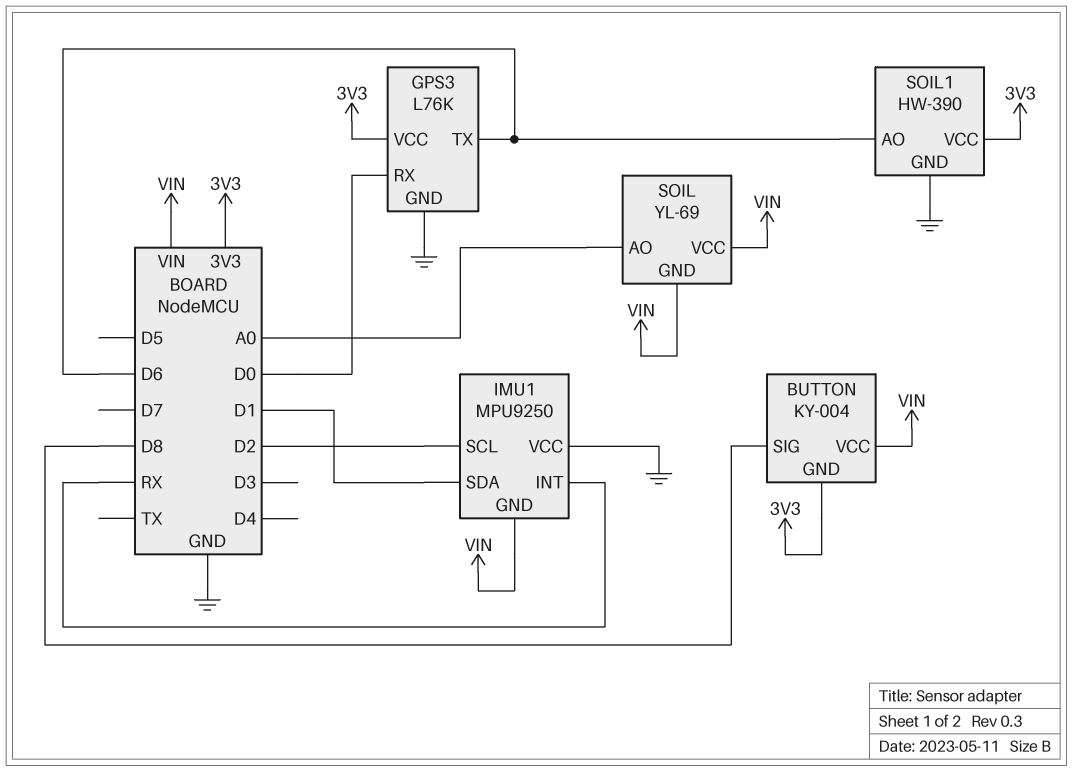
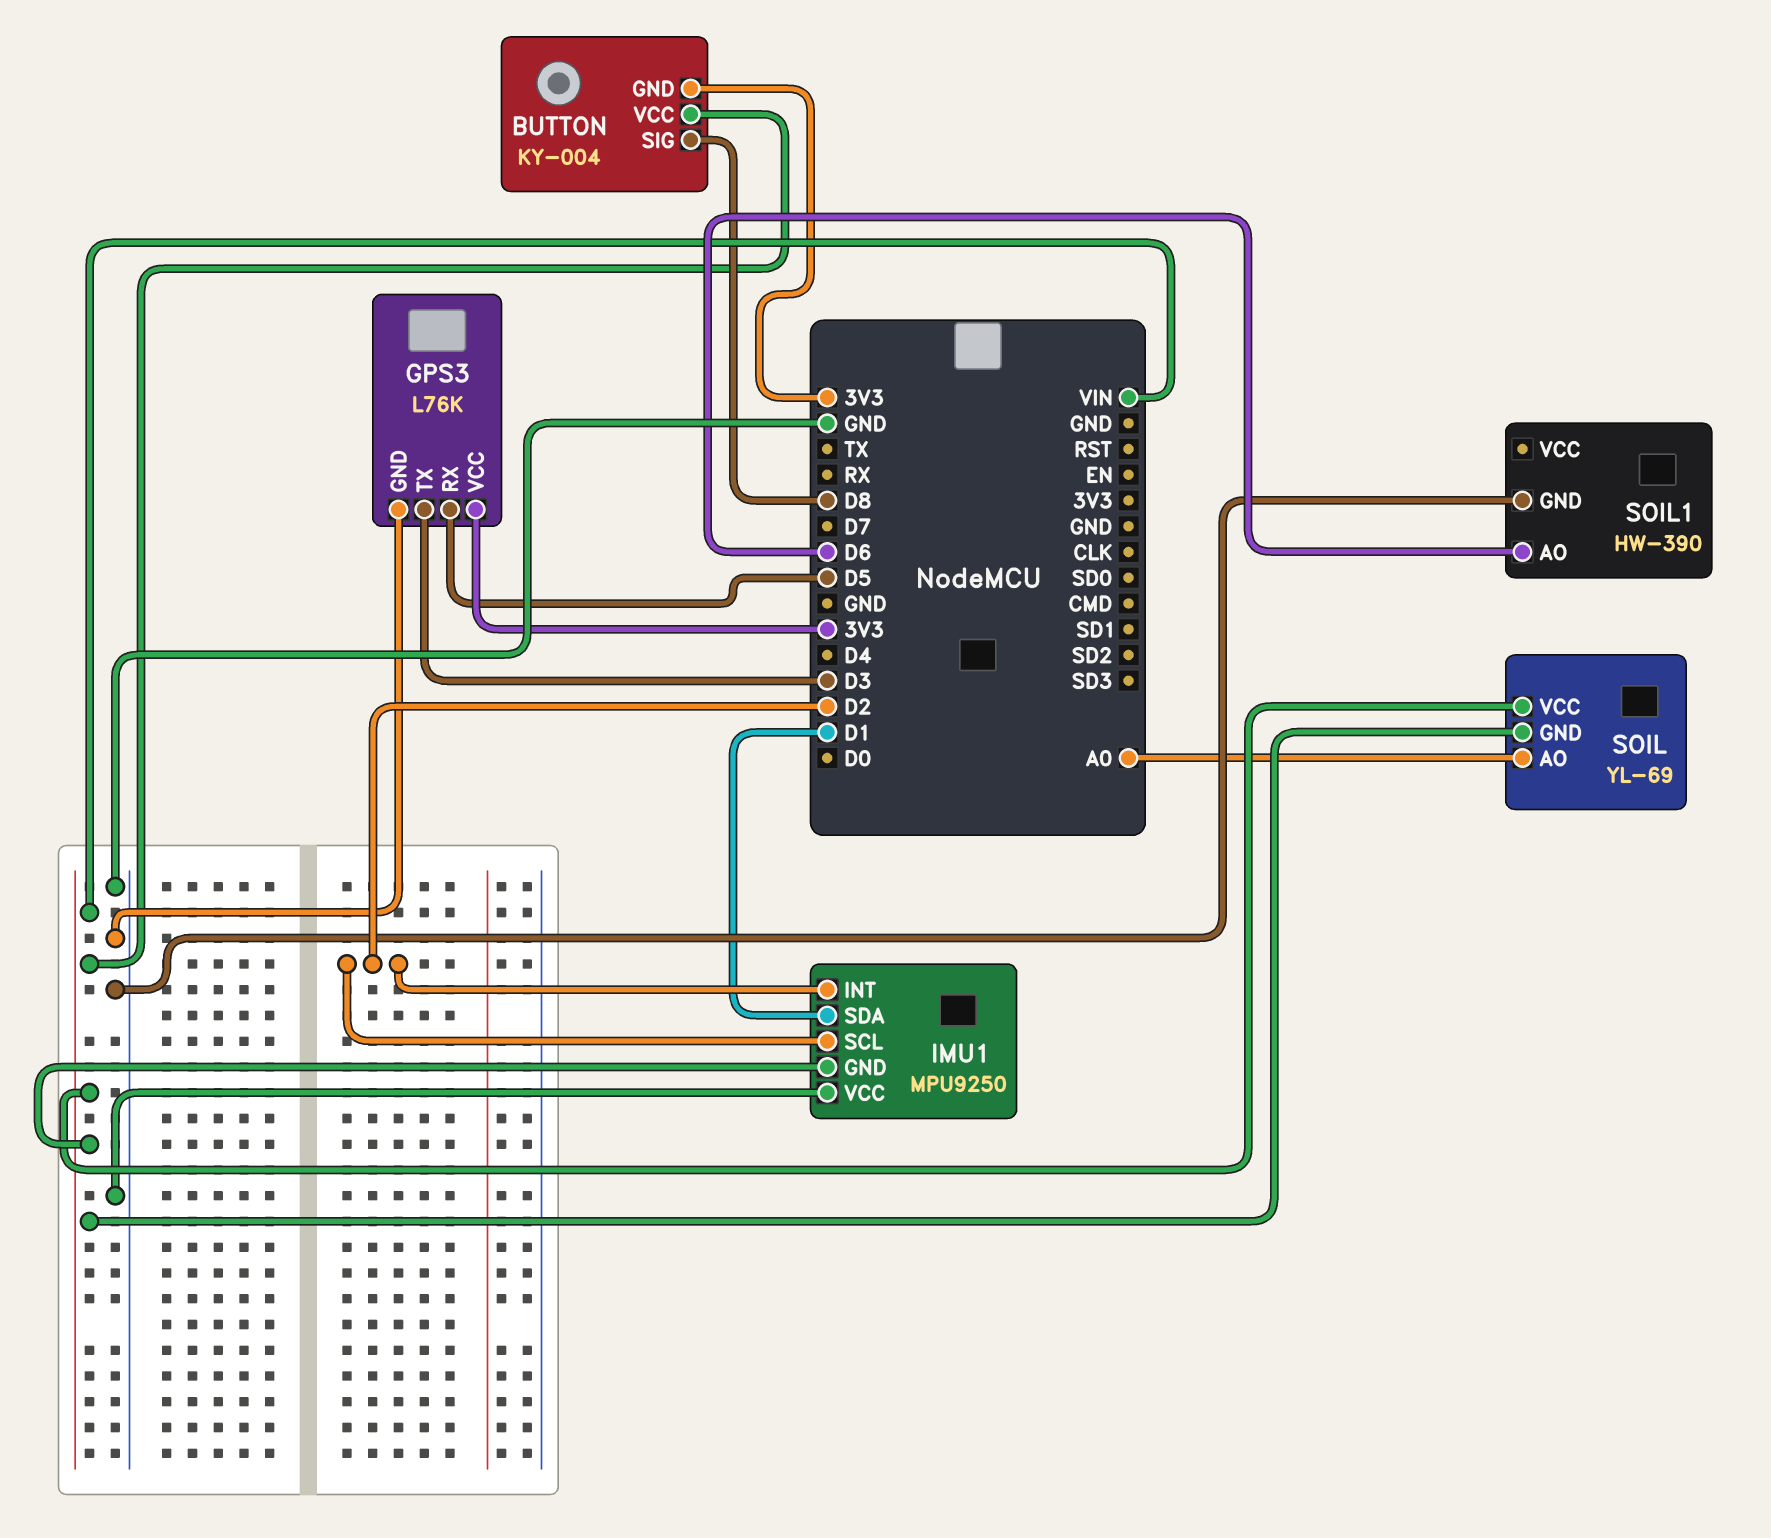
GPS3 pin RX: D0 -> D5
GPS3 pin TX: D6 -> D3
IMU1 pin INT: RX -> D2
SOIL1 pin VCC: 3V3 -> none

